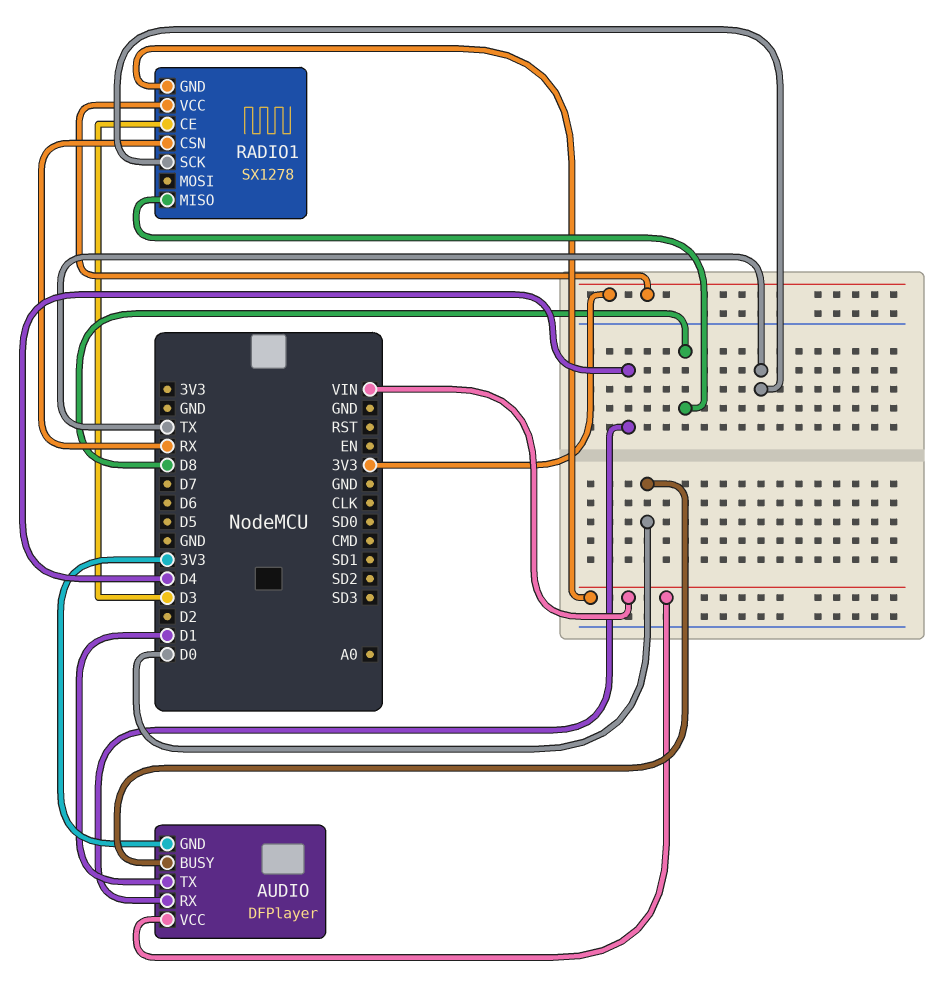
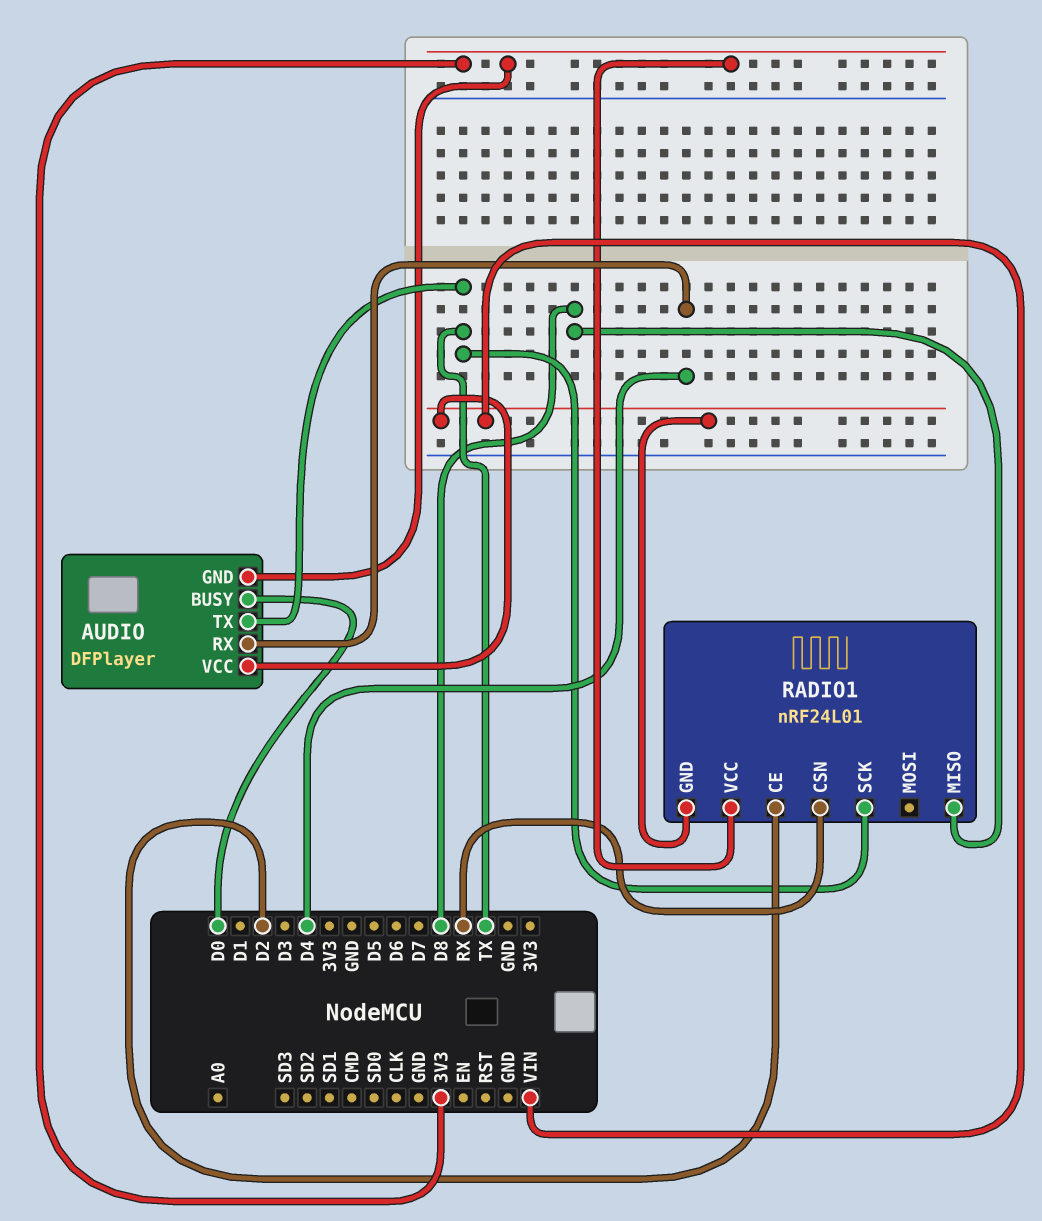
AUDIO pin TX: D1 -> TX
RADIO1: SX1278 -> nRF24L01
RADIO1 pin CE: D3 -> D2

